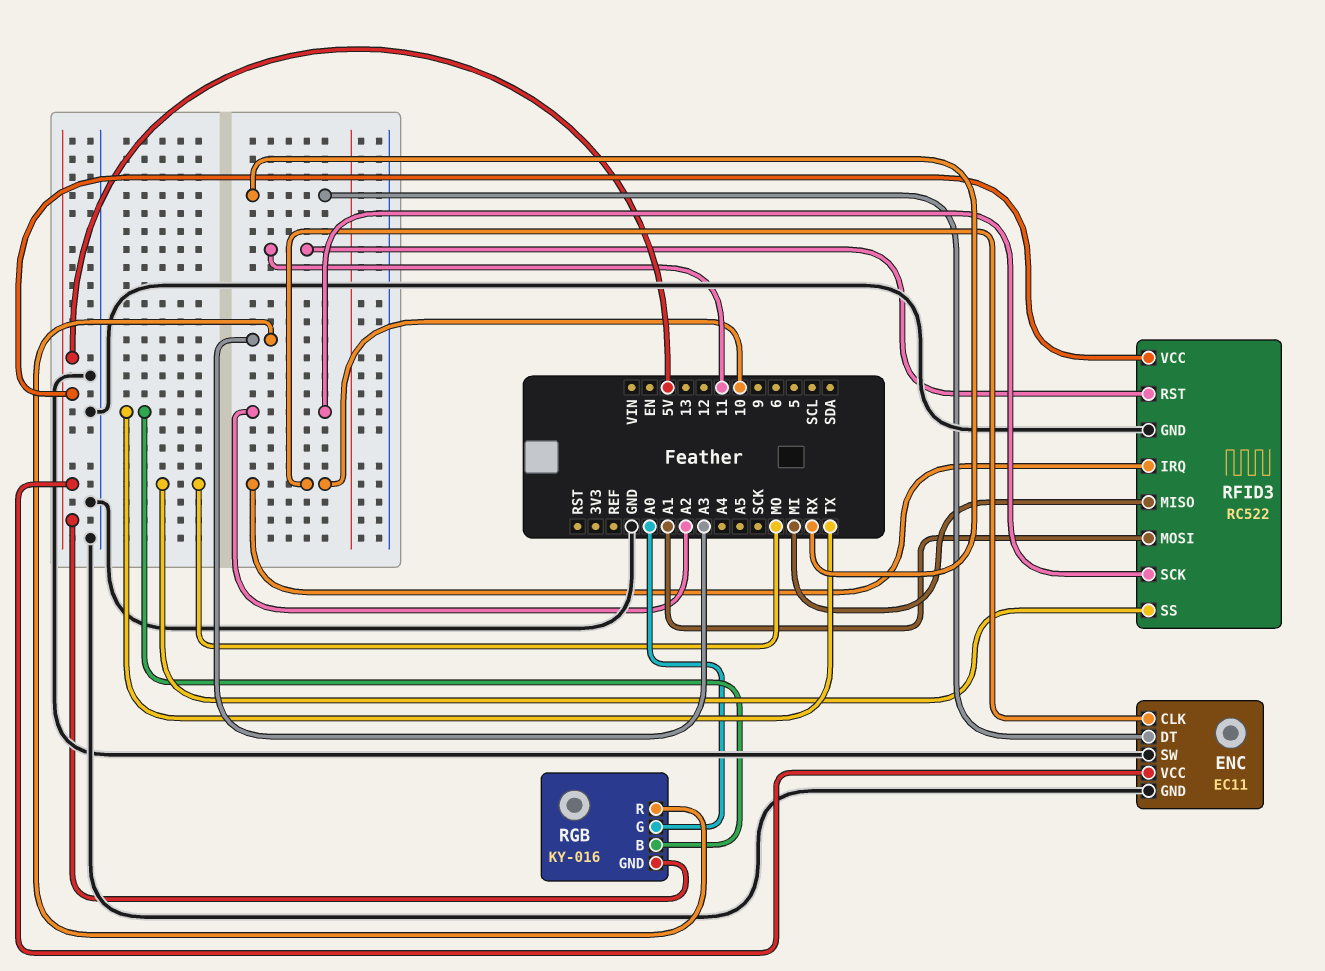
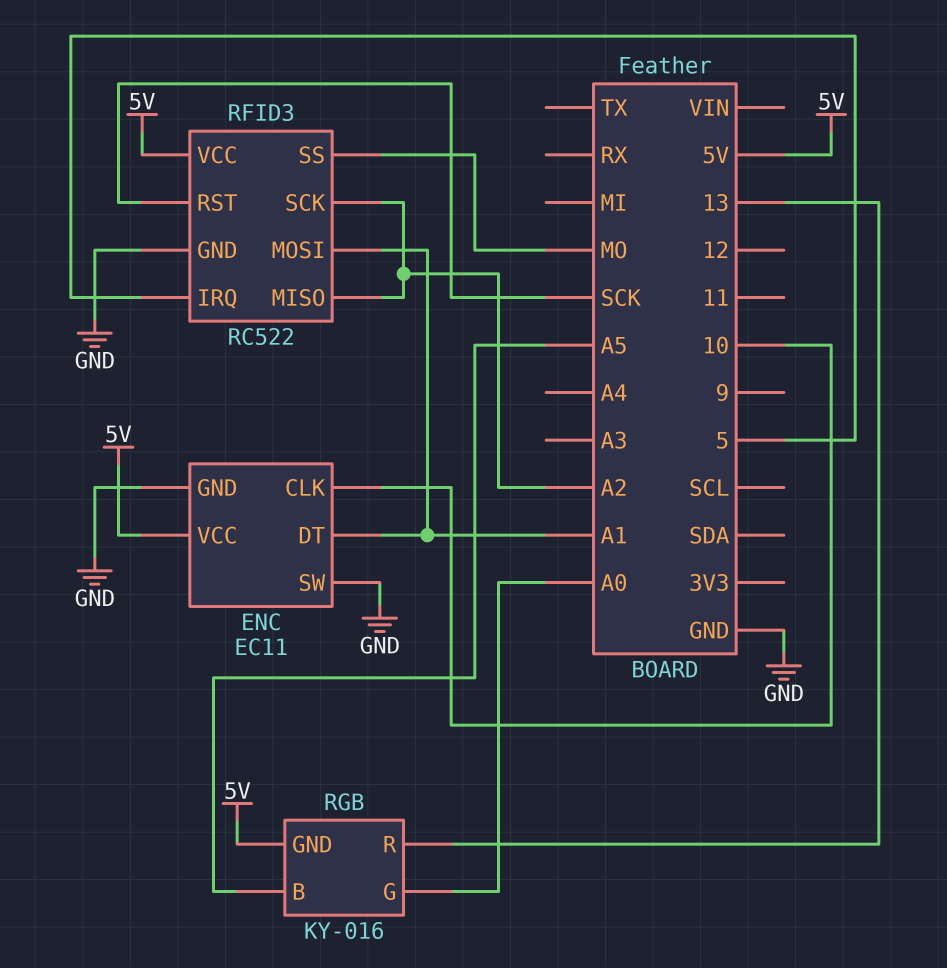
ENC pin DT: RX -> A1
RFID3 pin IRQ: 10 -> 5
RFID3 pin MISO: MI -> A2
RFID3 pin RST: 11 -> SCK
RGB pin B: TX -> A5
RGB pin R: A3 -> 13

